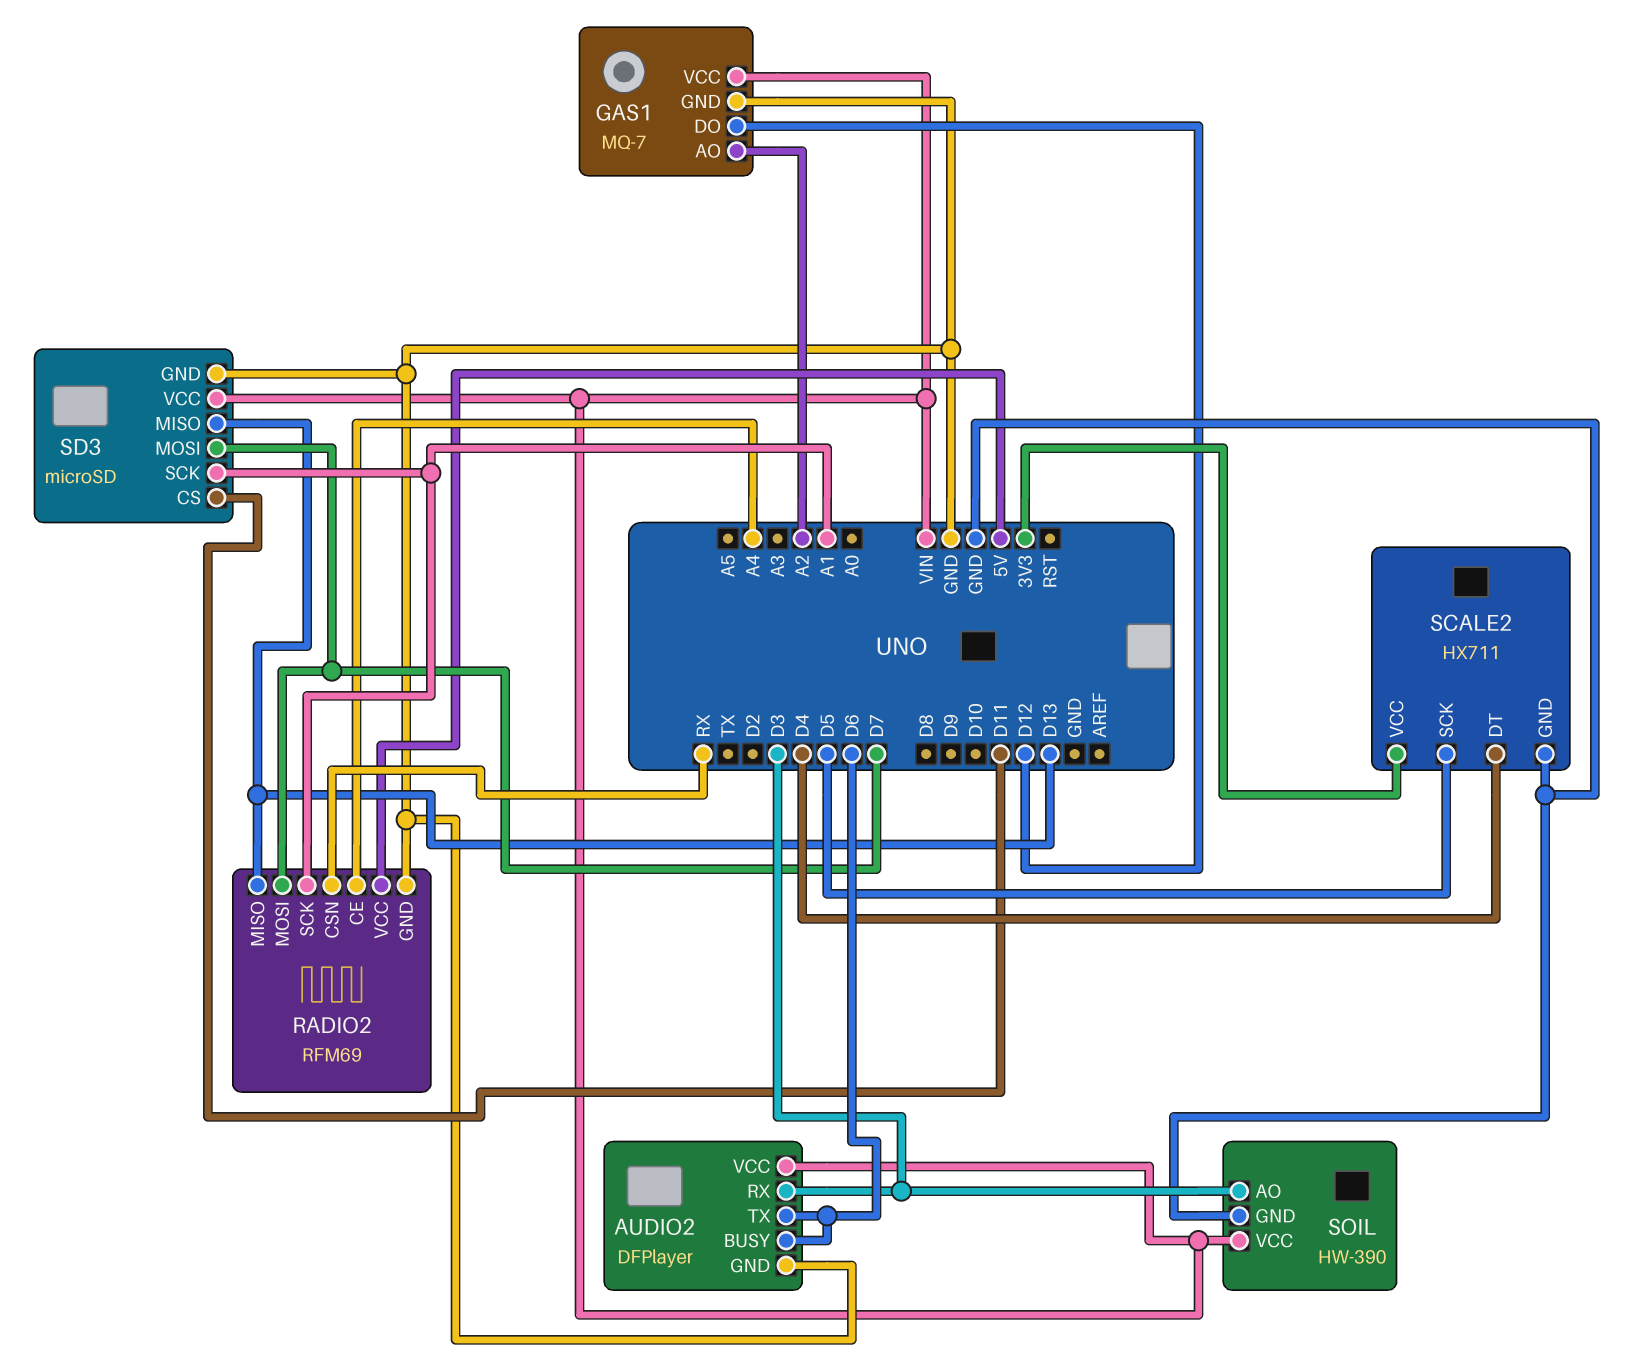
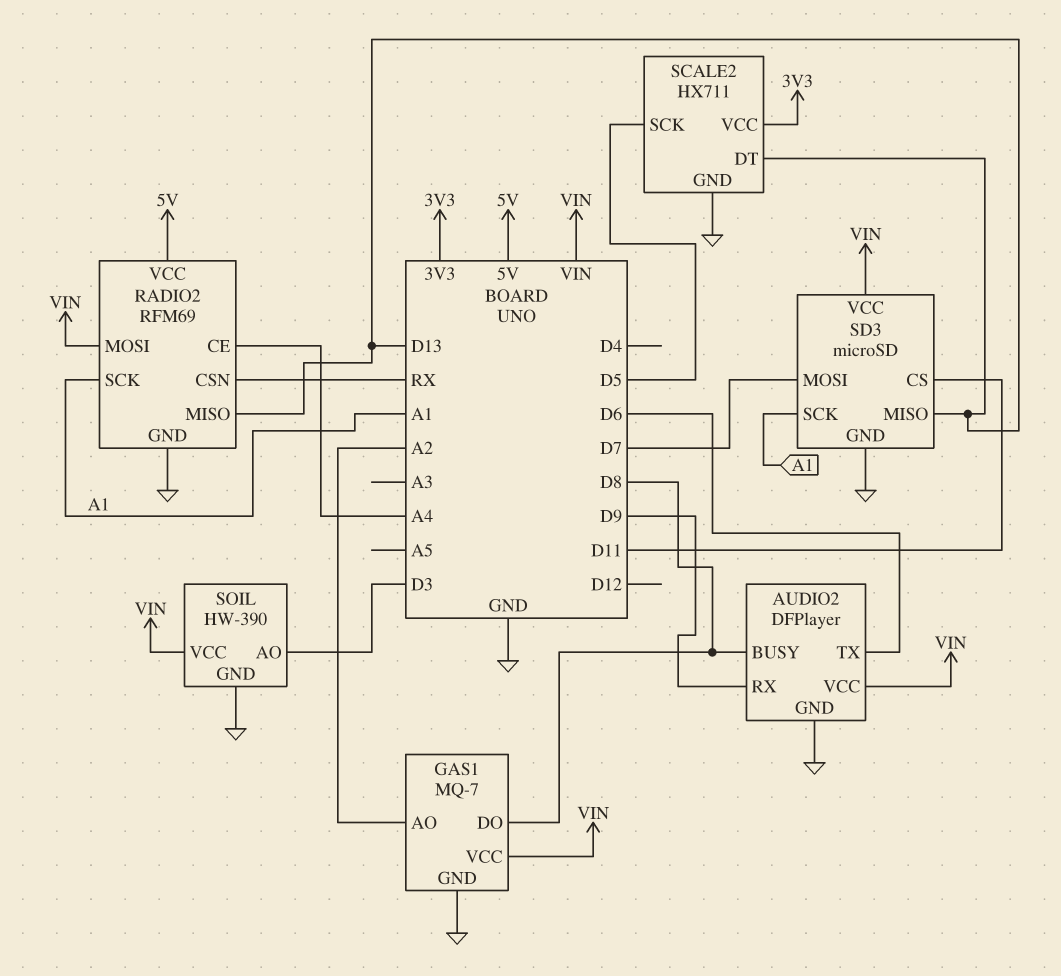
AUDIO2 pin BUSY: D6 -> D8
AUDIO2 pin RX: D3 -> D9
GAS1 pin DO: D12 -> D8
RADIO2 pin MOSI: D7 -> VIN
SCALE2 pin DT: D4 -> D13

